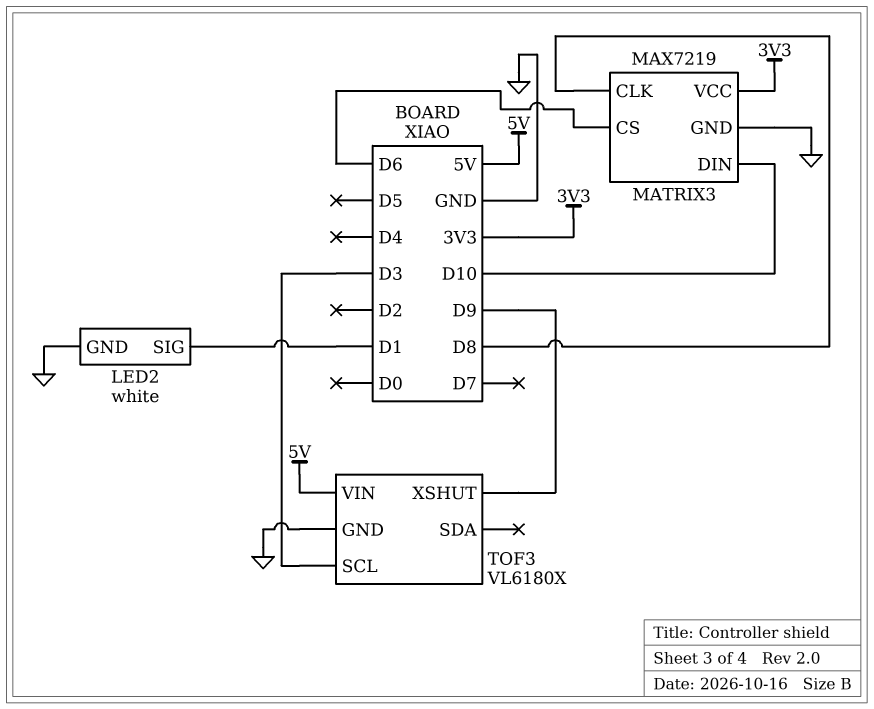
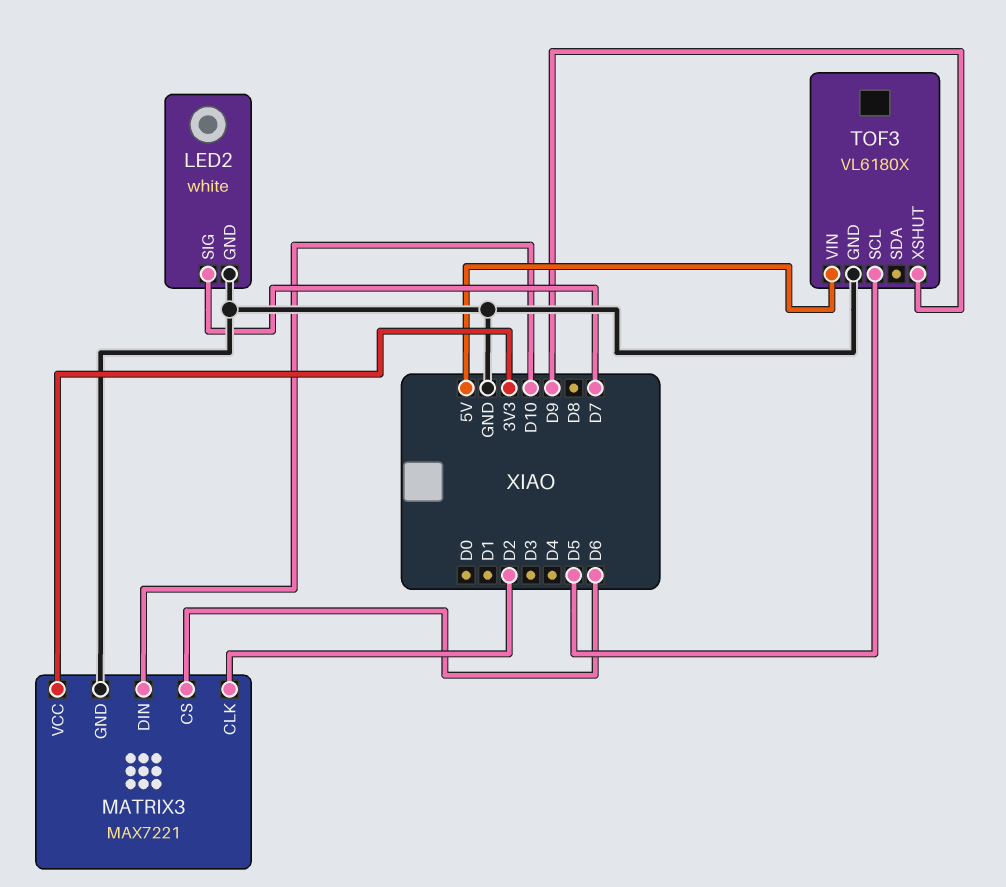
LED2 pin SIG: D1 -> D7
MATRIX3: MAX7219 -> MAX7221
MATRIX3 pin CLK: D8 -> D2
TOF3 pin SCL: D3 -> D5

